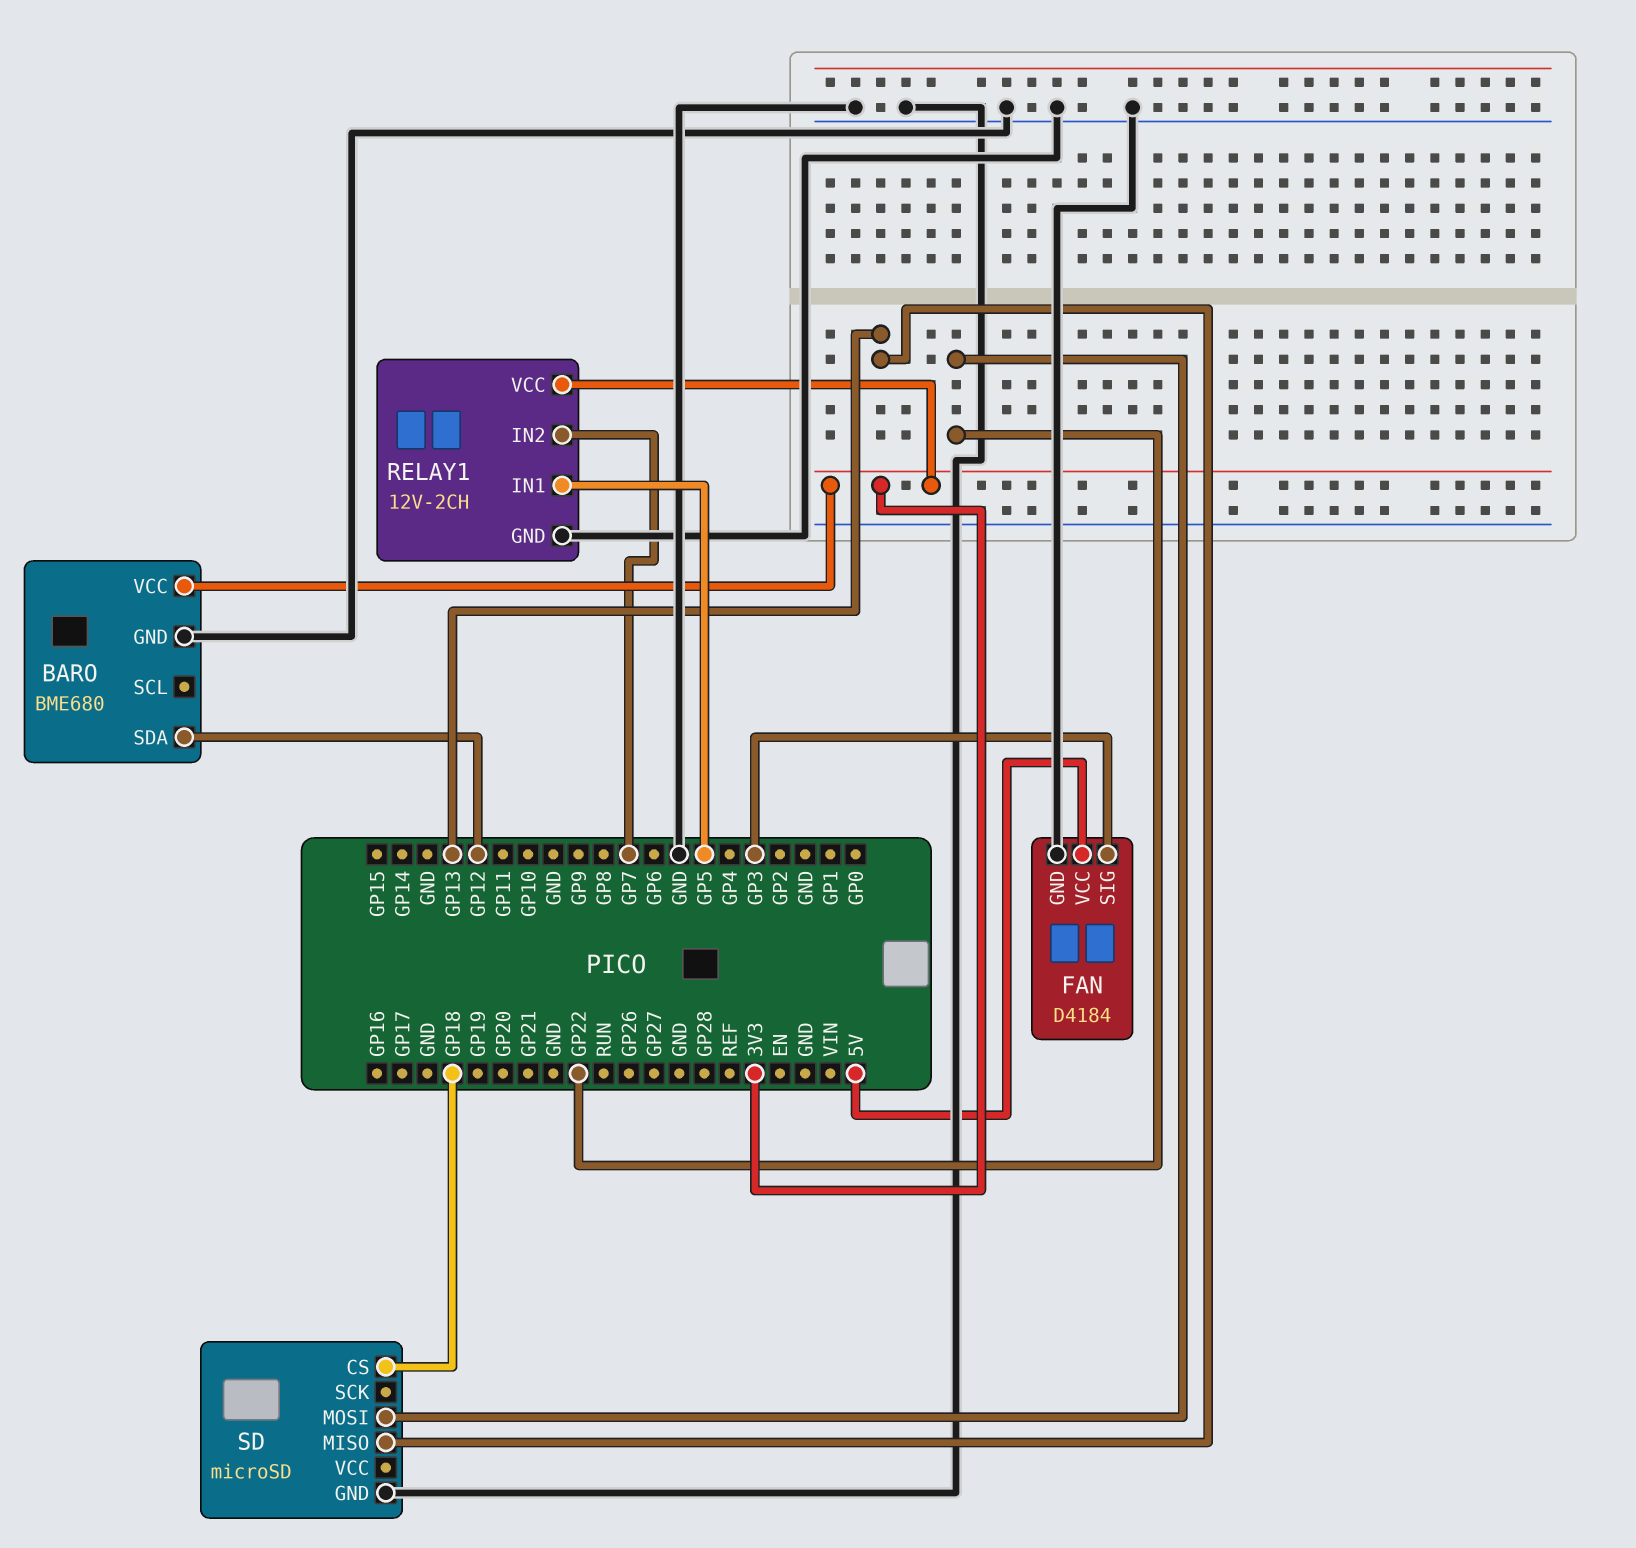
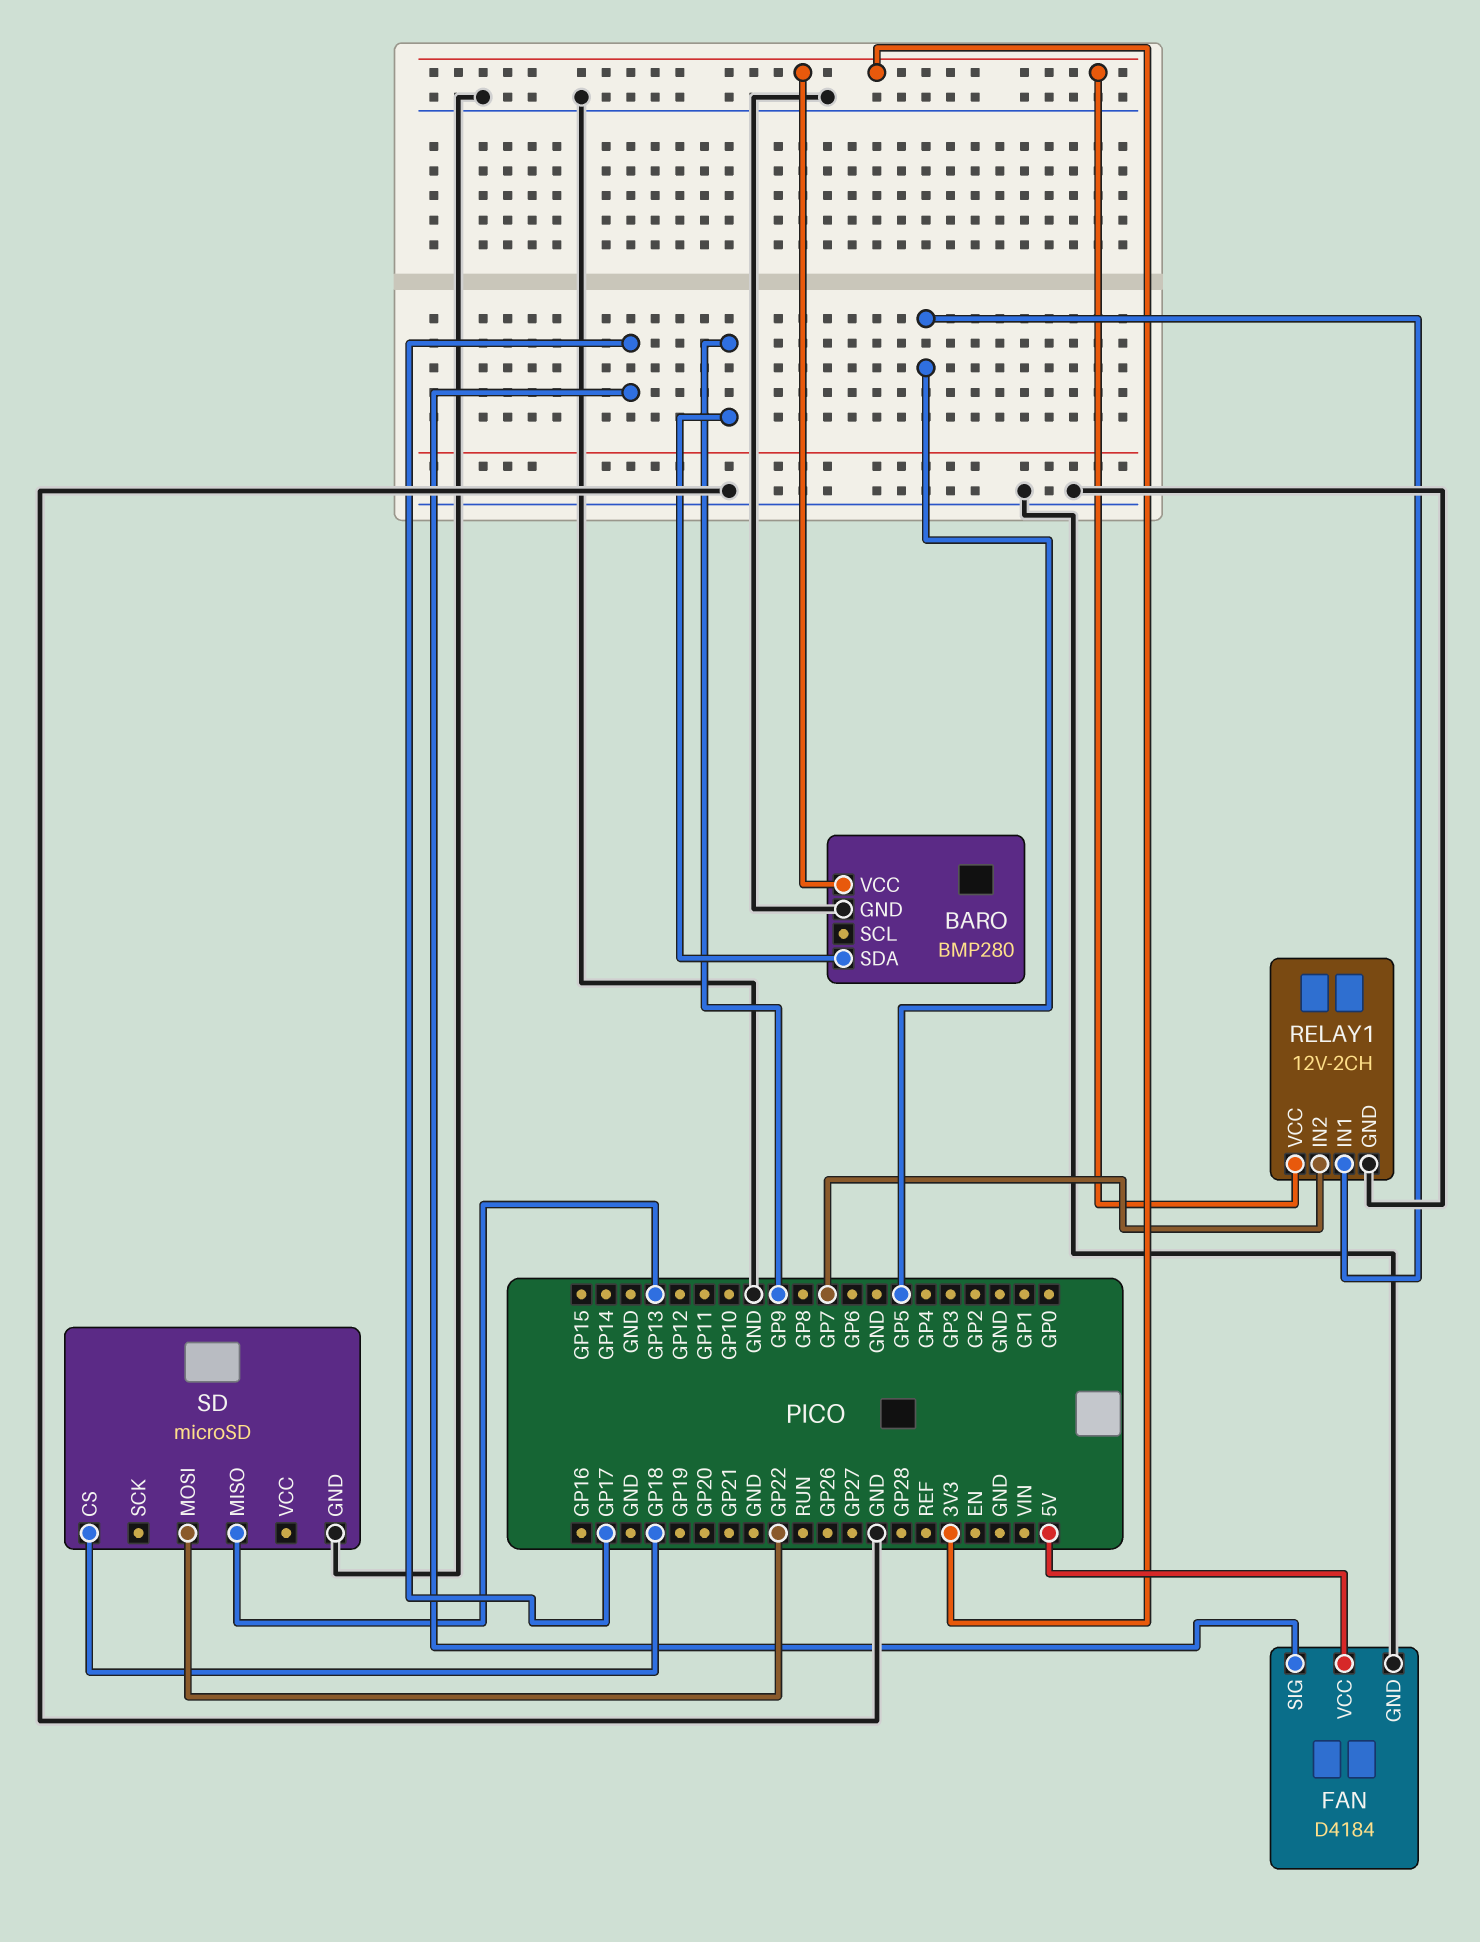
BARO: BME680 -> BMP280
BARO pin SDA: GP12 -> GP9
FAN pin SIG: GP3 -> GP17

